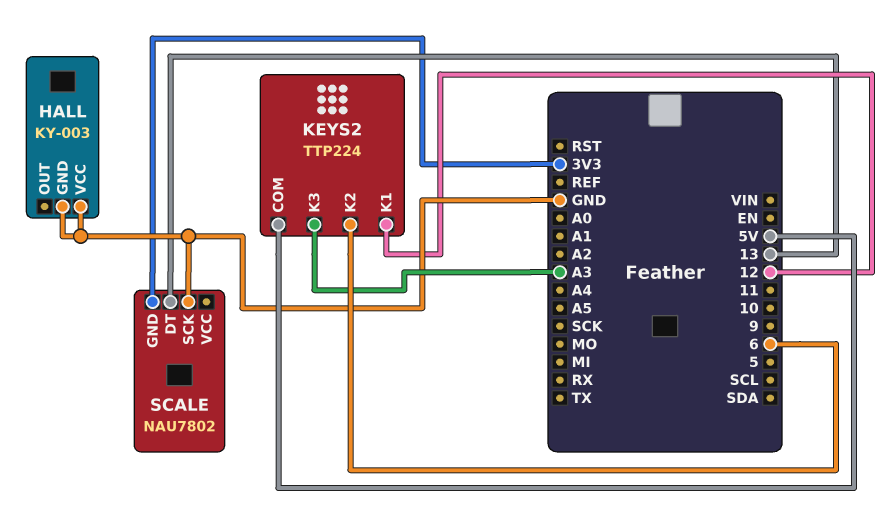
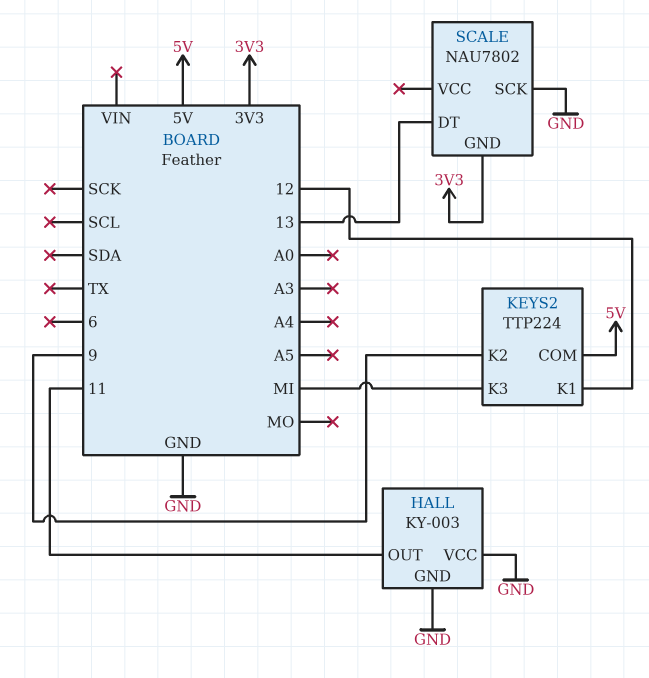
HALL pin OUT: none -> 11
KEYS2 pin K2: 6 -> 9
KEYS2 pin K3: A3 -> MI

